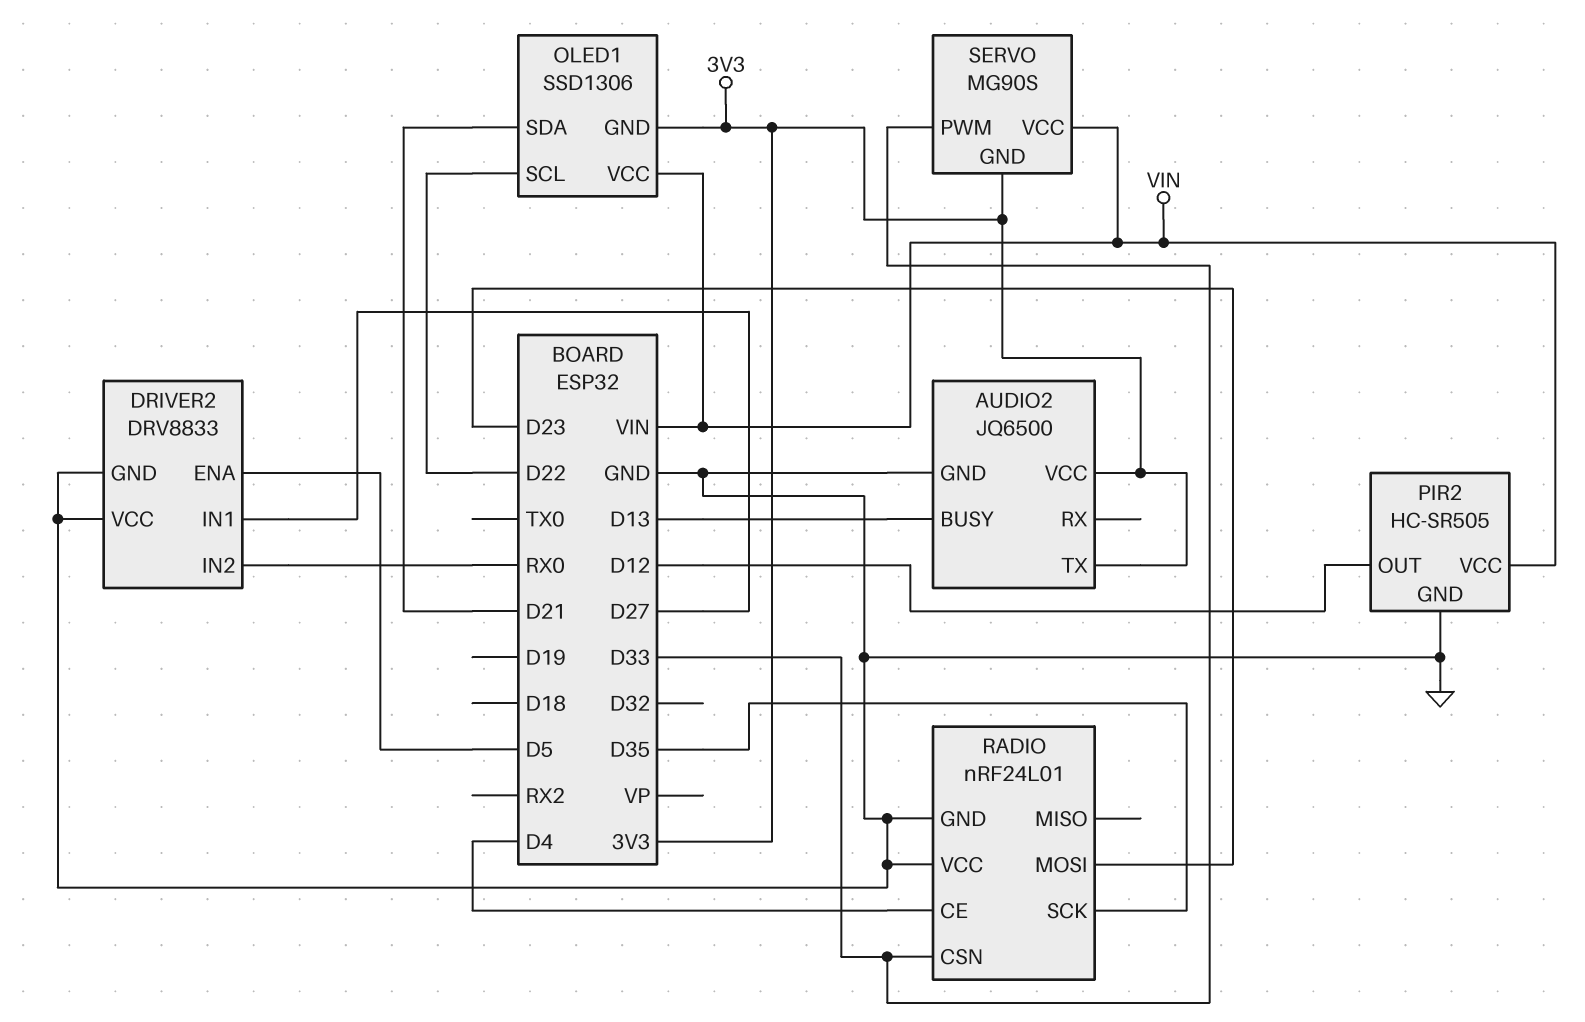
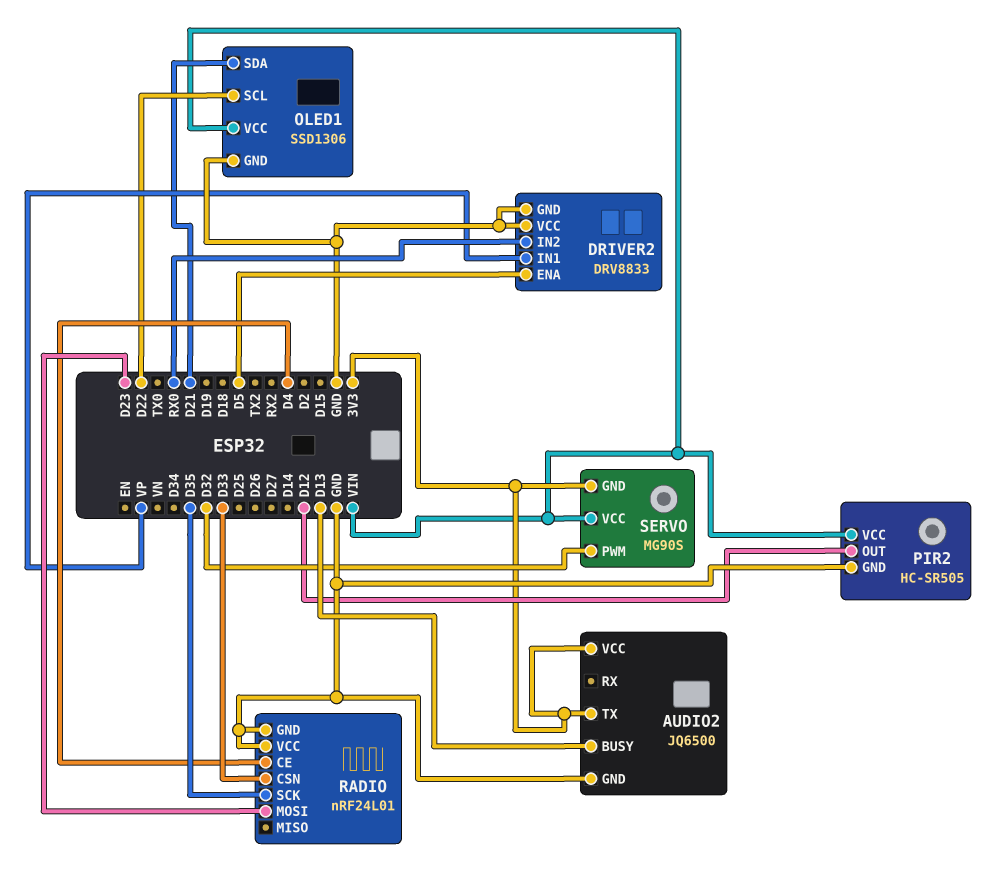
DRIVER2 pin IN1: D27 -> VP
OLED1 pin GND: 3V3 -> GND
SERVO pin PWM: D33 -> D32

